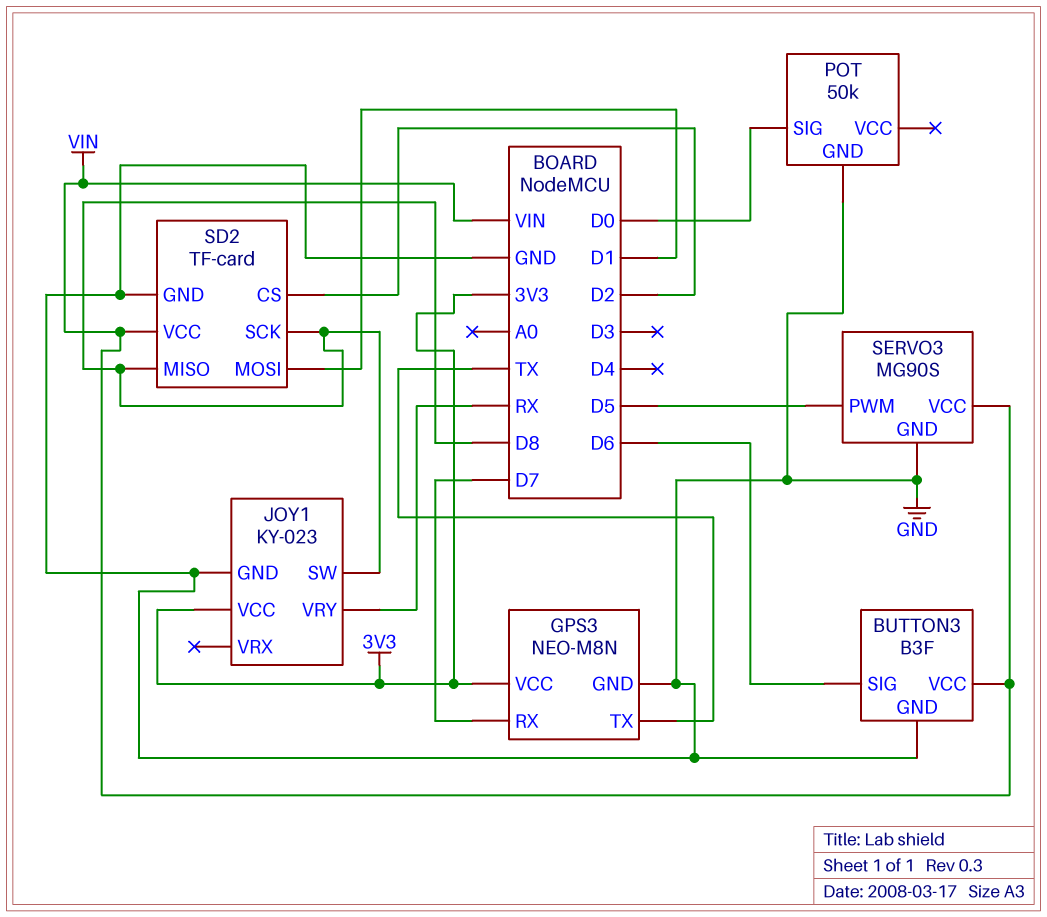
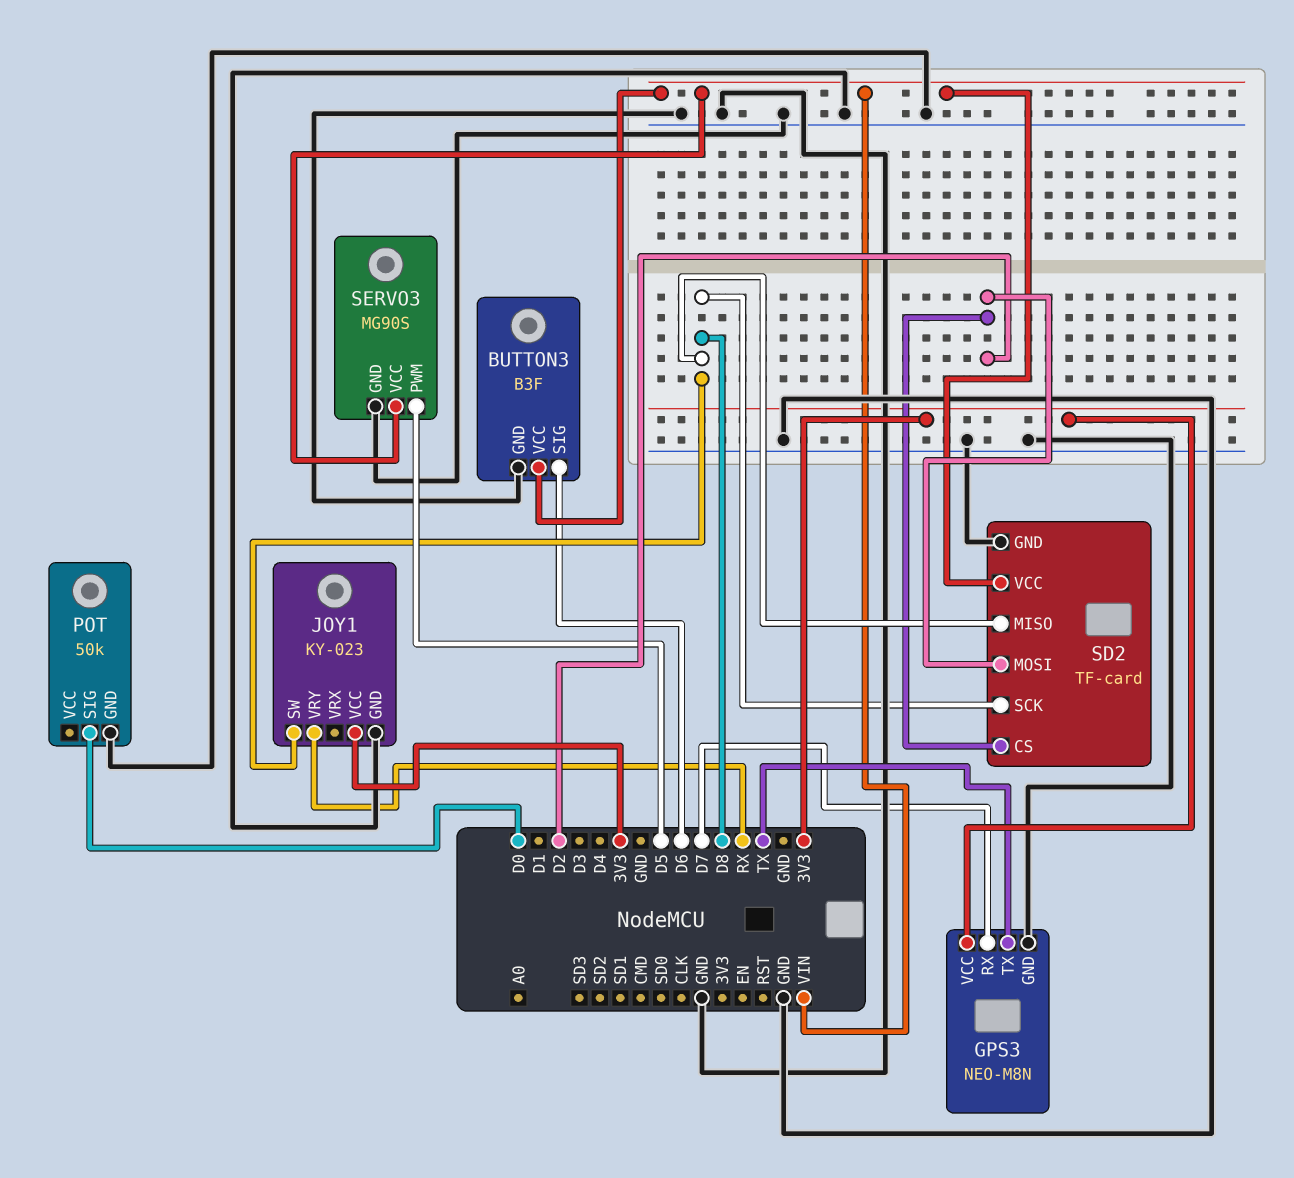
SD2 pin MOSI: D1 -> D2

